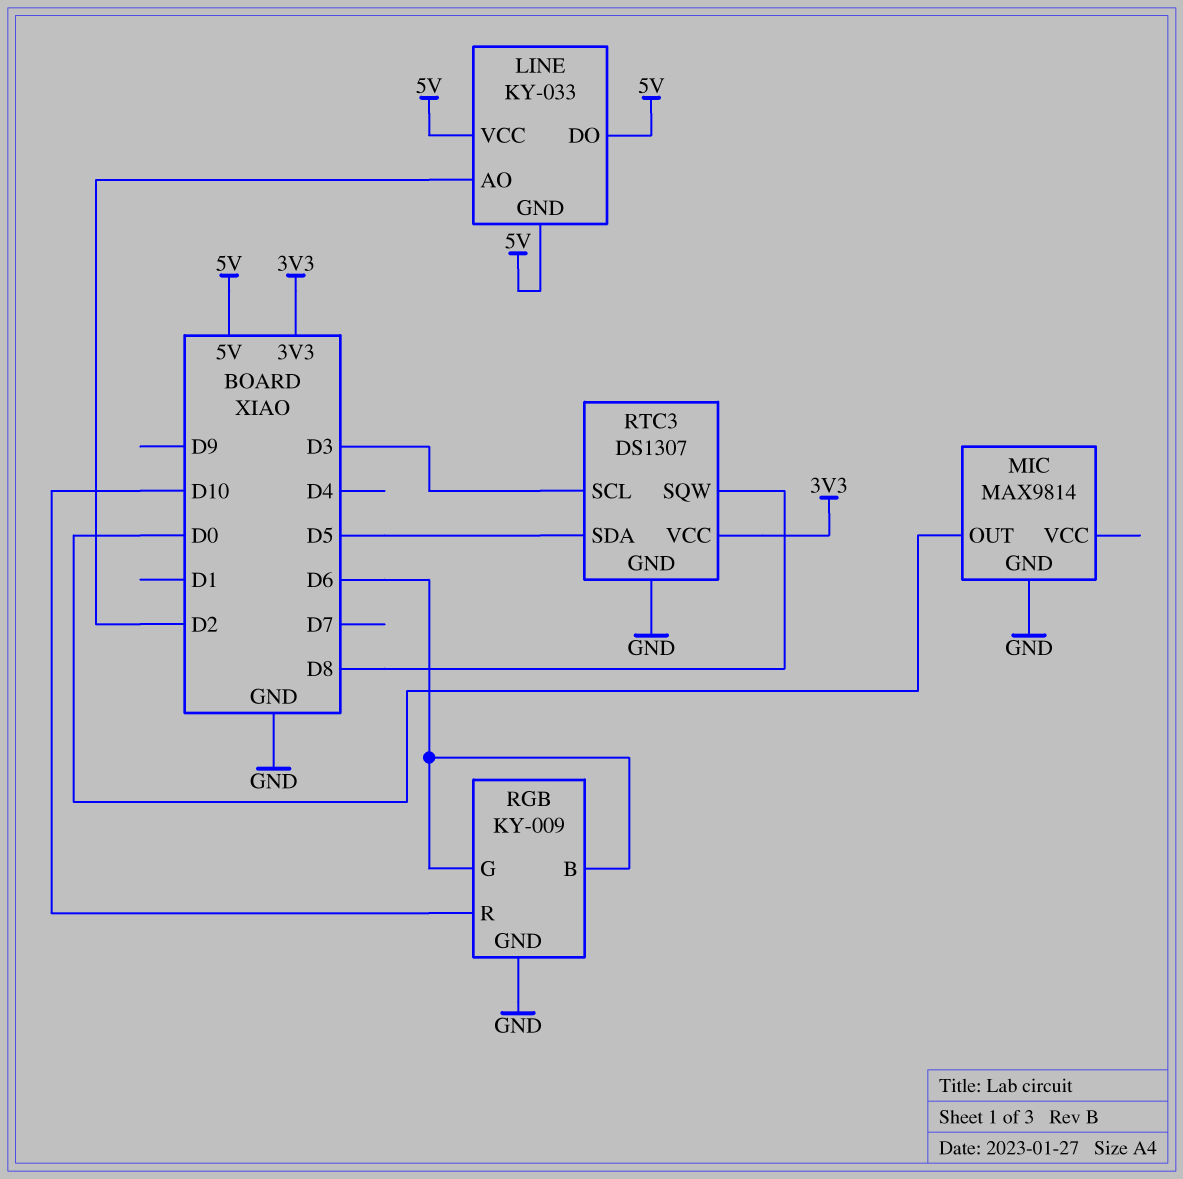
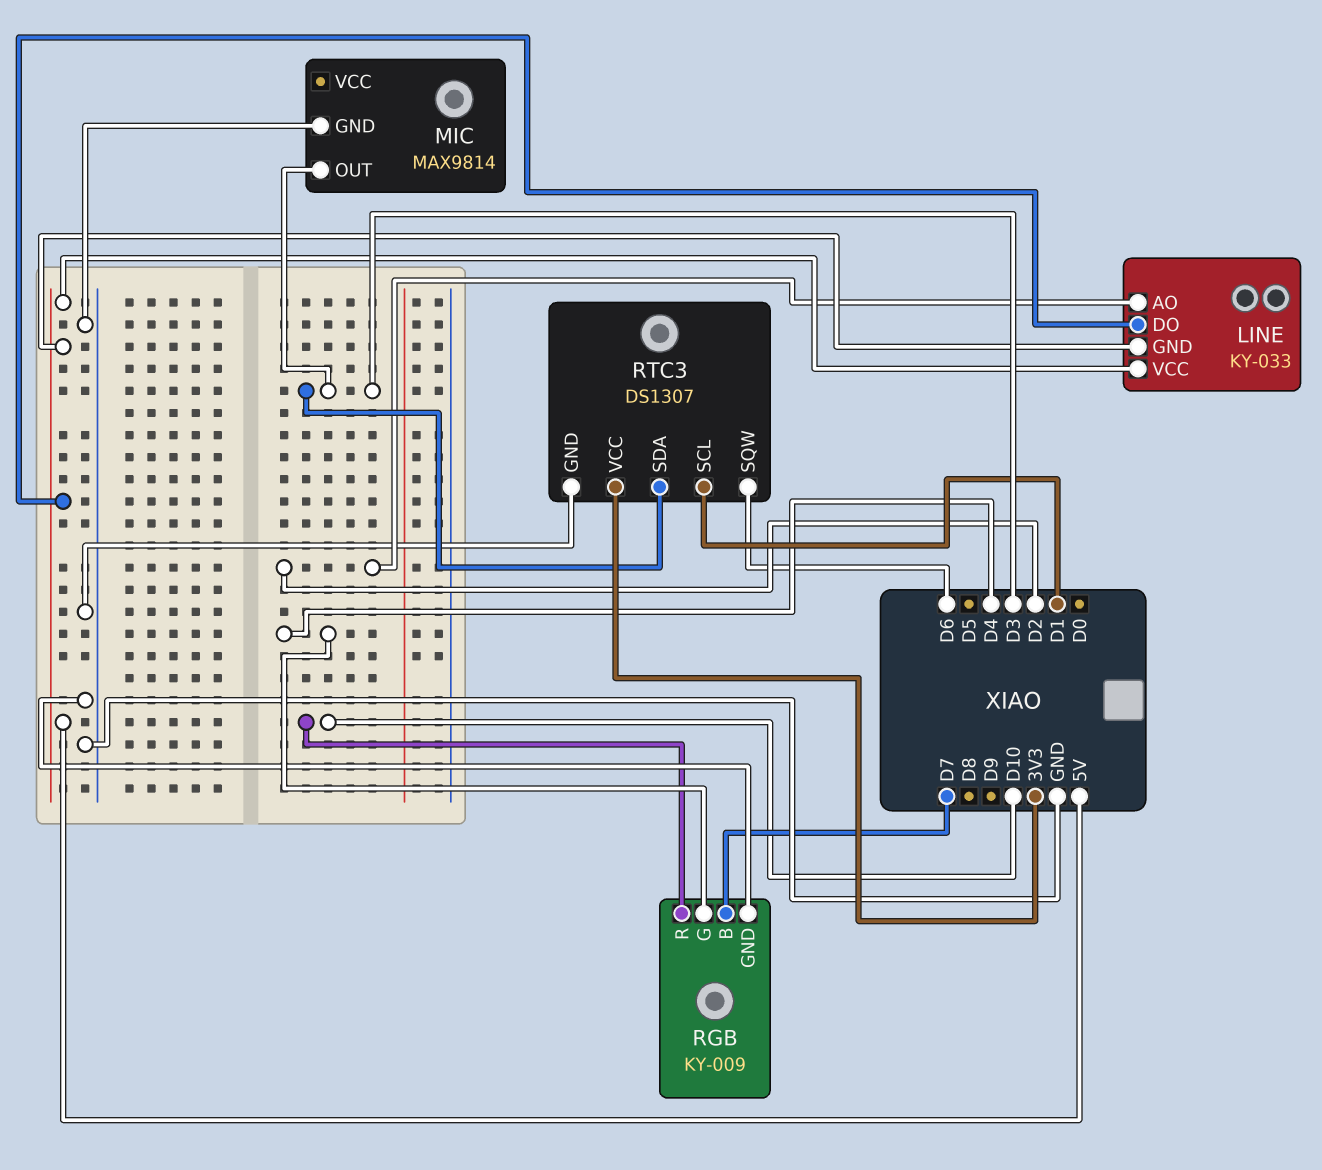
MIC pin OUT: D0 -> D3
RGB pin B: D6 -> D7
RGB pin G: D6 -> D4
RTC3 pin SCL: D3 -> D1
RTC3 pin SDA: D5 -> D3
RTC3 pin SQW: D8 -> D6

